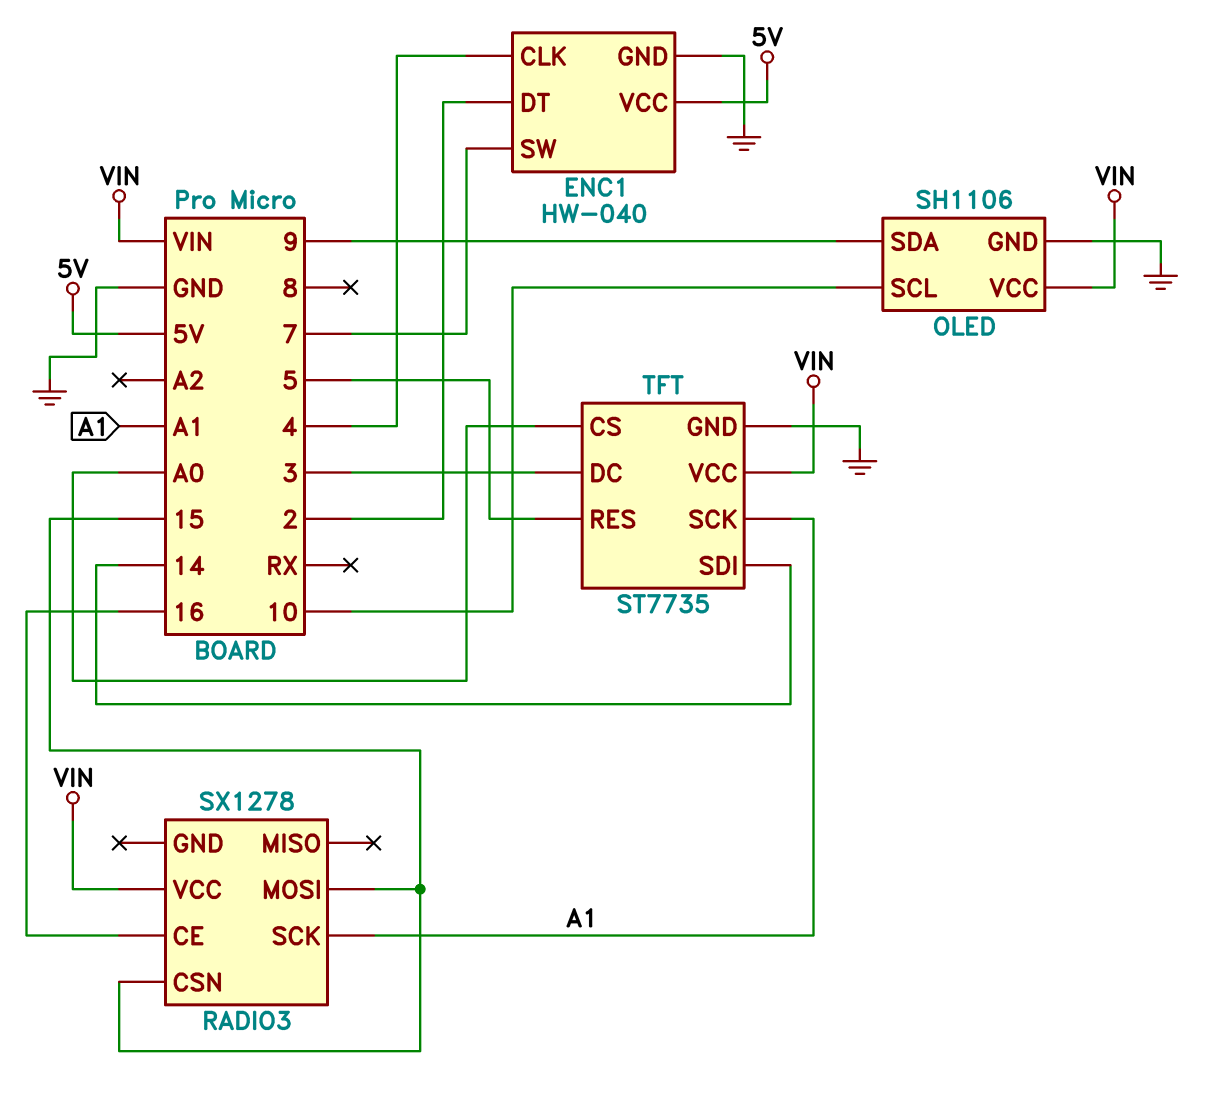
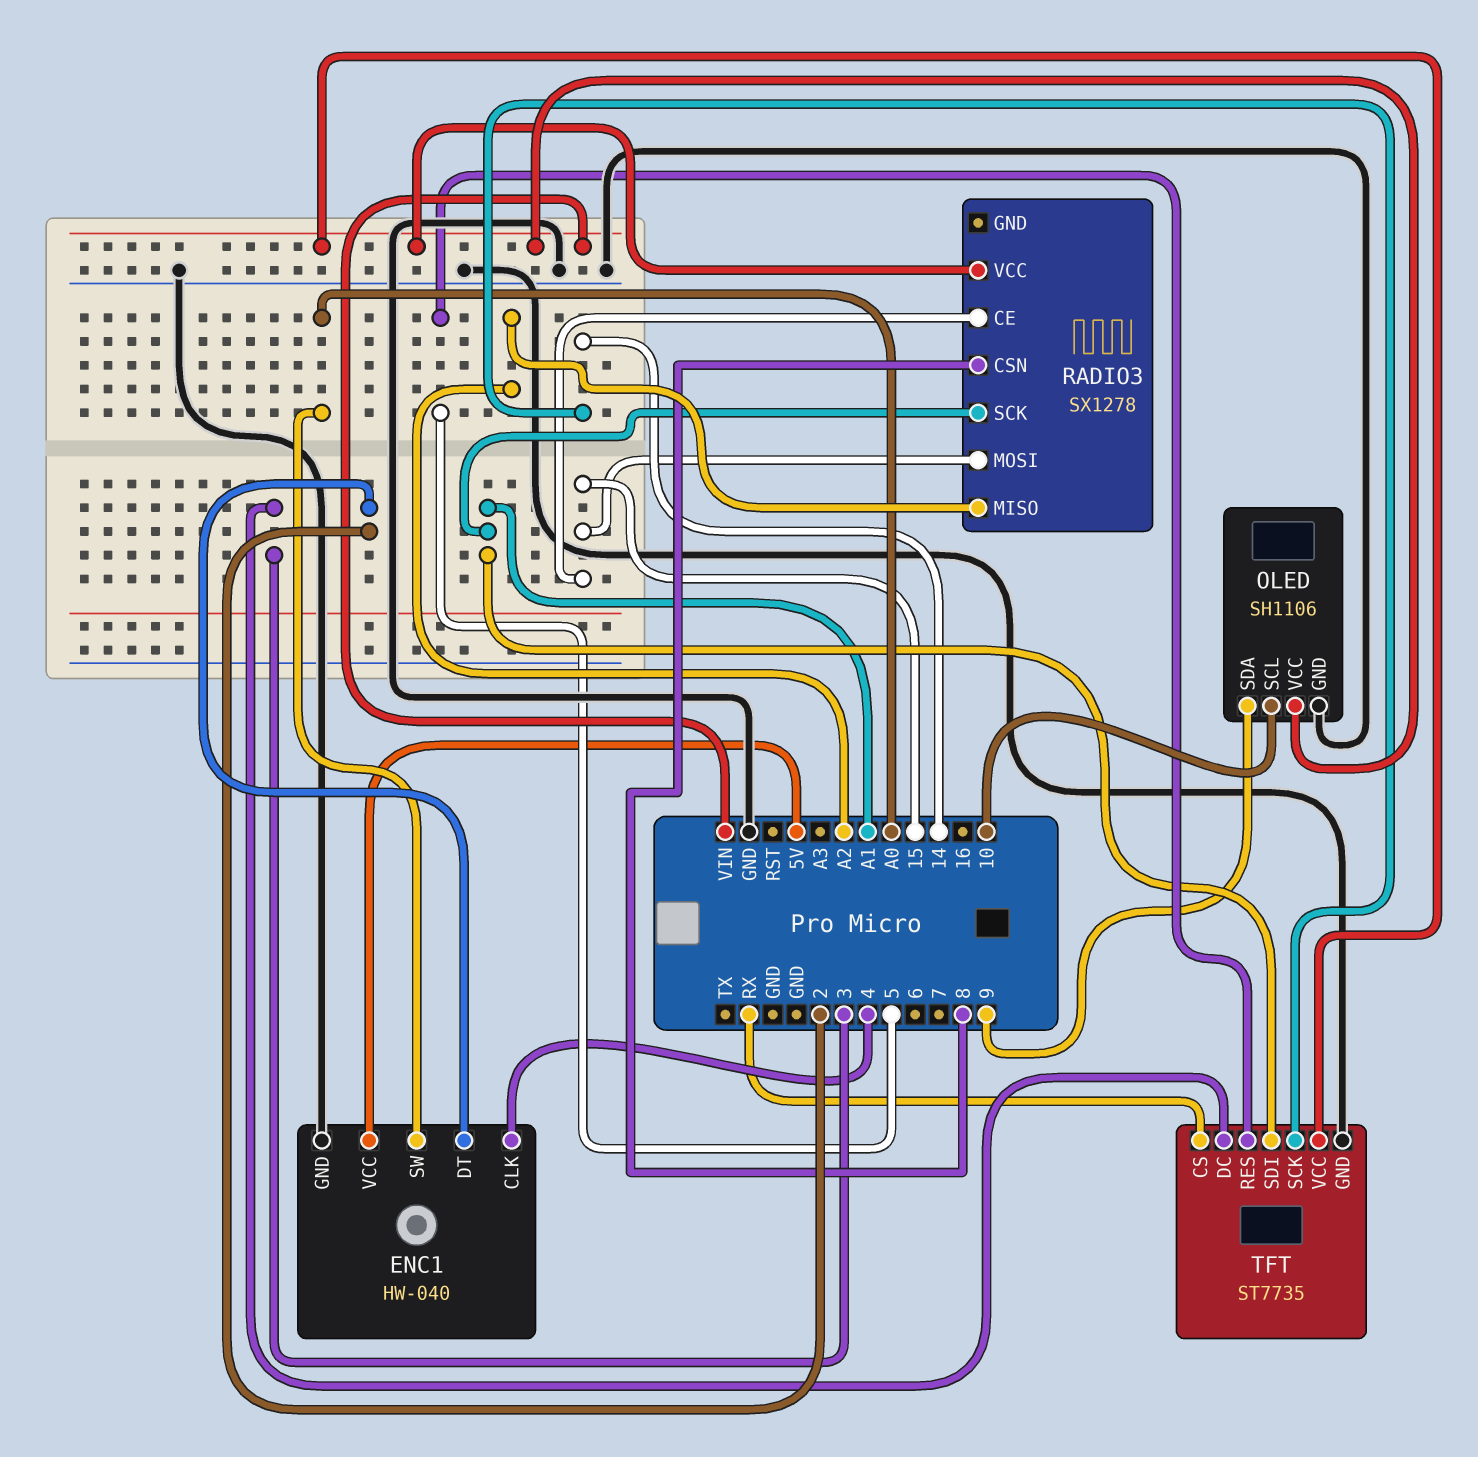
ENC1 pin SW: 7 -> A0
RADIO3 pin CE: 16 -> 15
RADIO3 pin CSN: 15 -> 8
RADIO3 pin MISO: none -> A2
TFT pin CS: A0 -> RX
TFT pin SCK: A1 -> 14
TFT pin SDI: 14 -> A1

